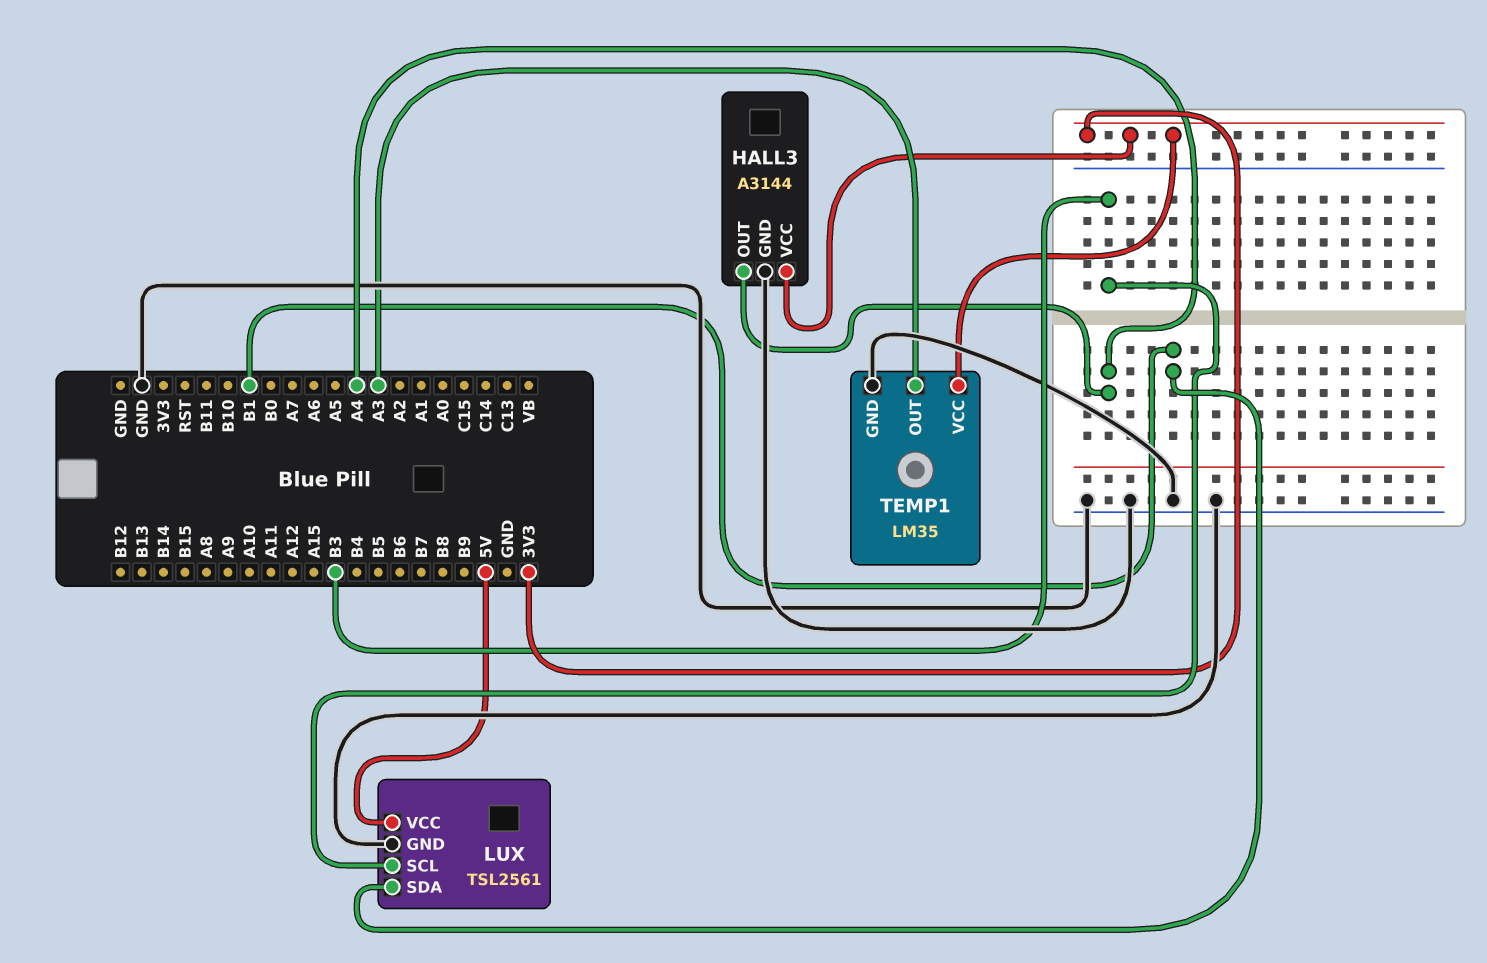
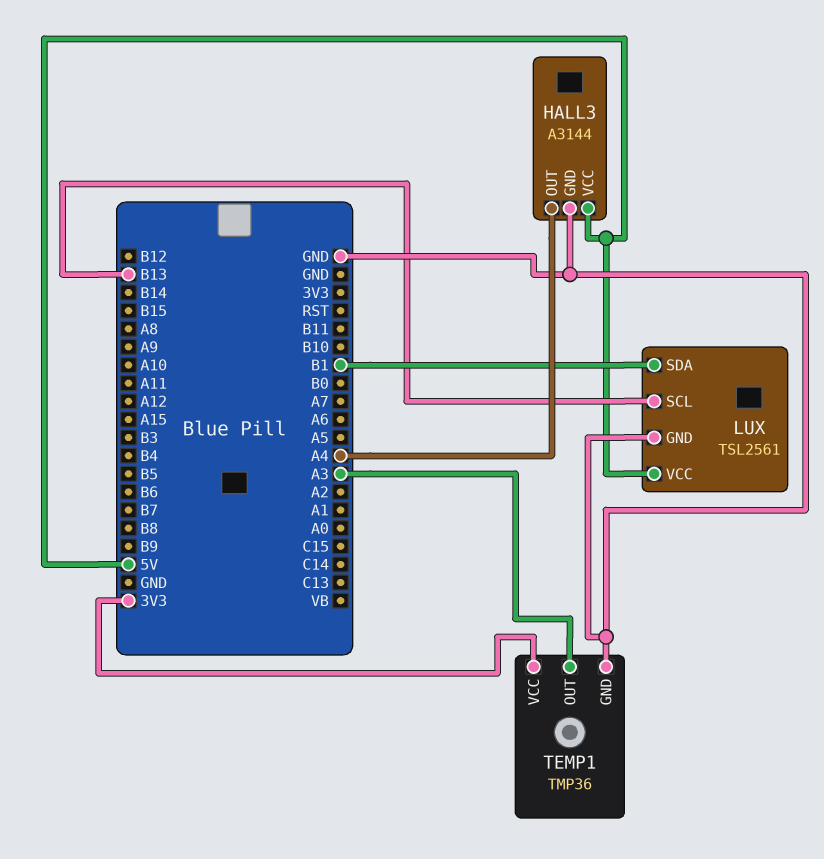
HALL3 pin VCC: 3V3 -> 5V
LUX pin SCL: B3 -> B13
TEMP1: LM35 -> TMP36

